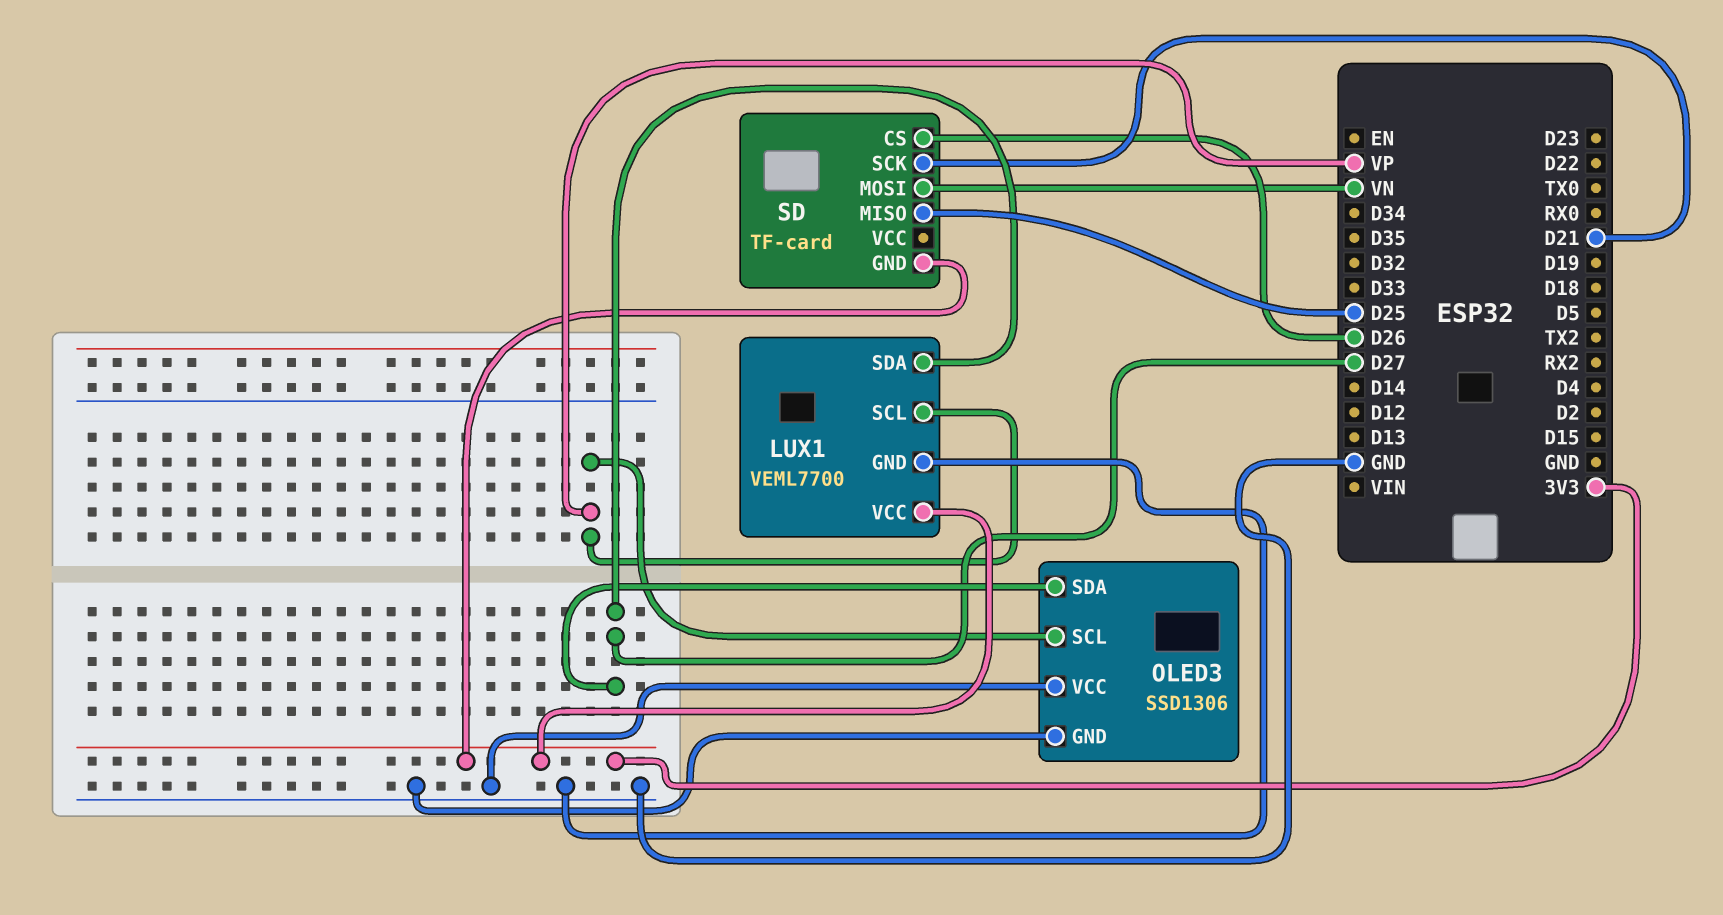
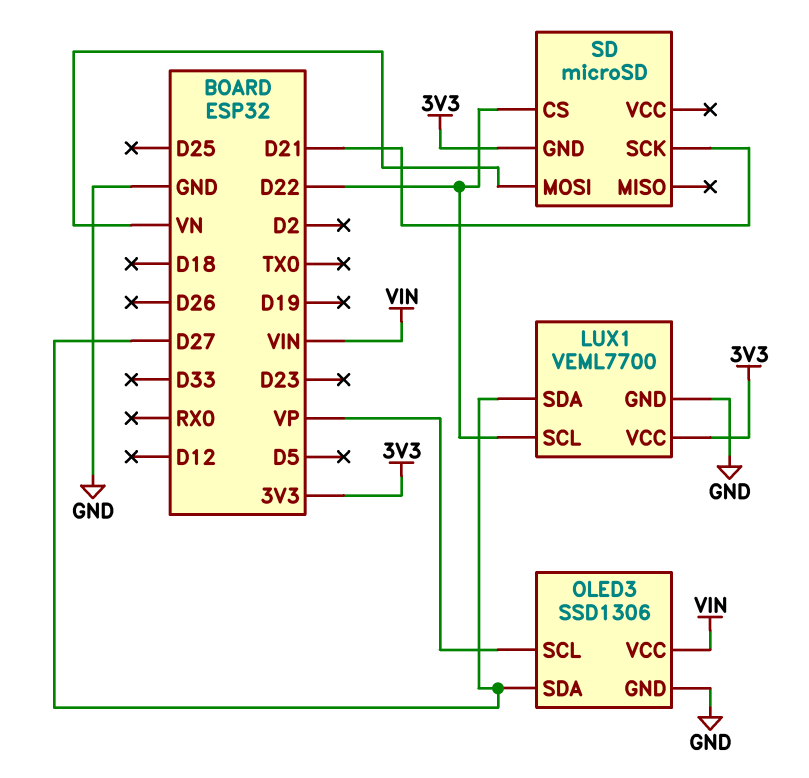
LUX1 pin SCL: VP -> D22
OLED3 pin VCC: GND -> VIN
SD: TF-card -> microSD
SD pin CS: D26 -> D22
SD pin MISO: D25 -> none

